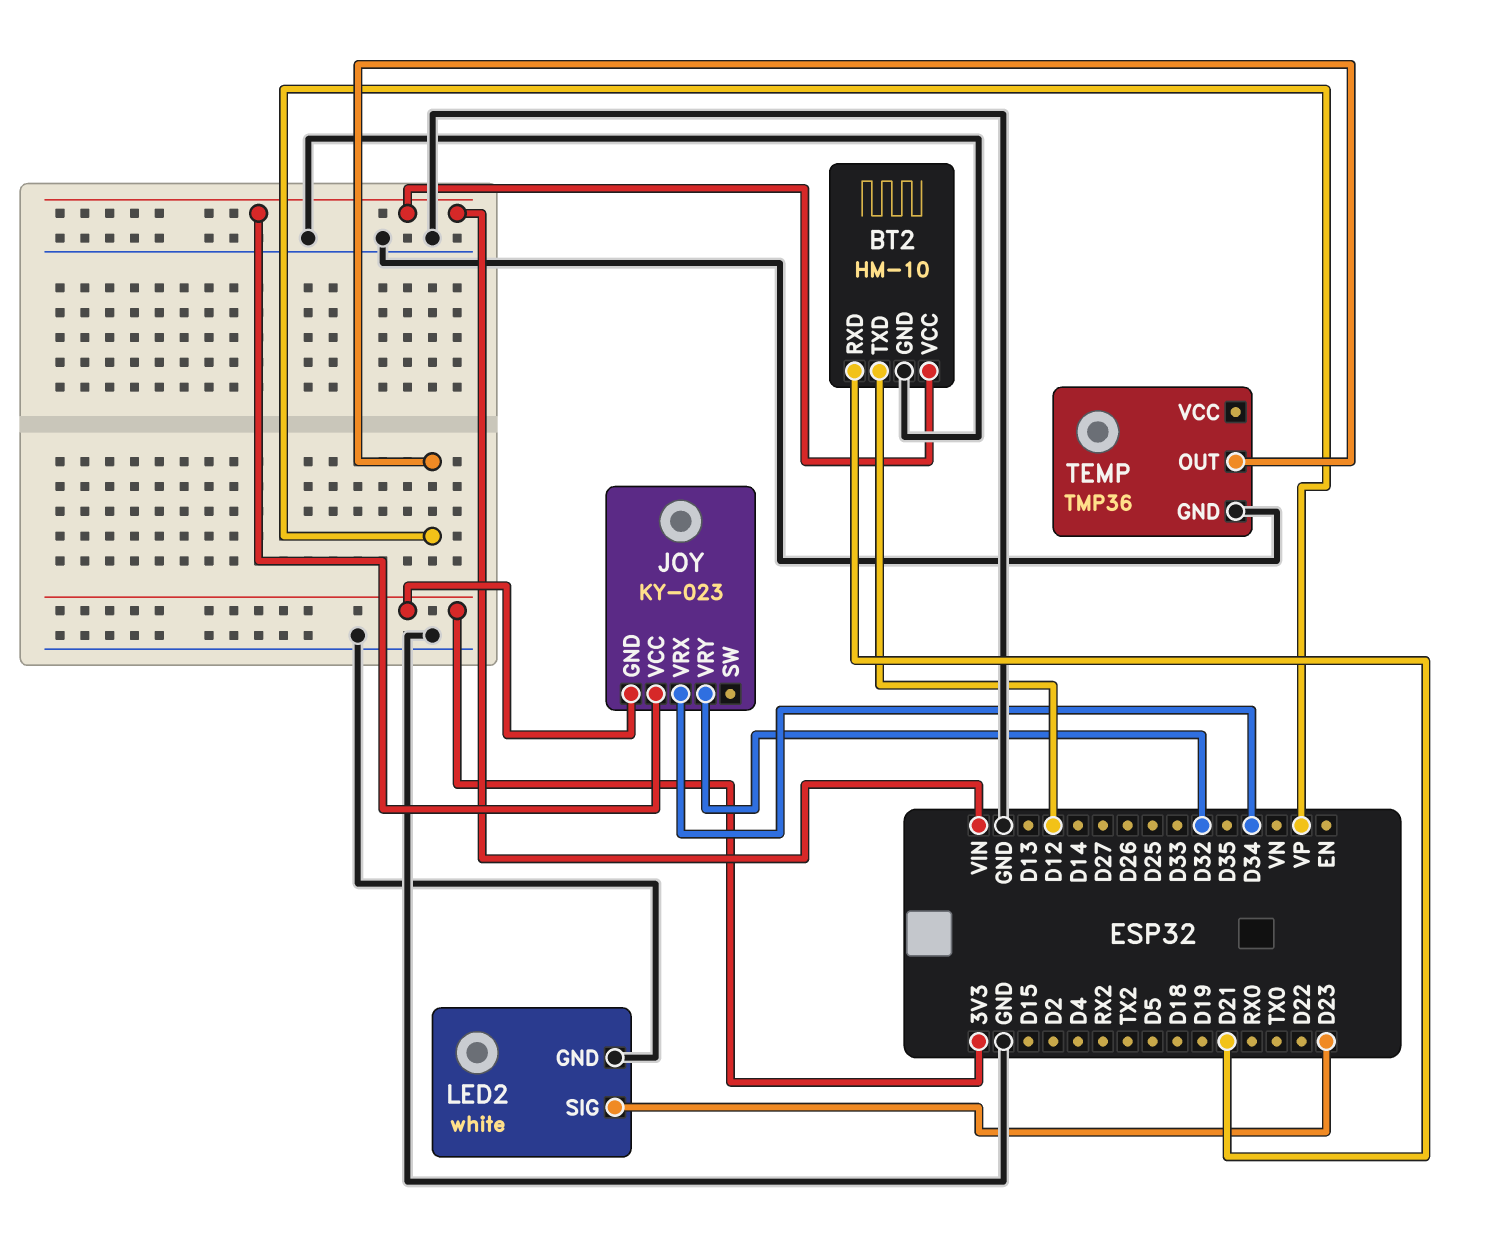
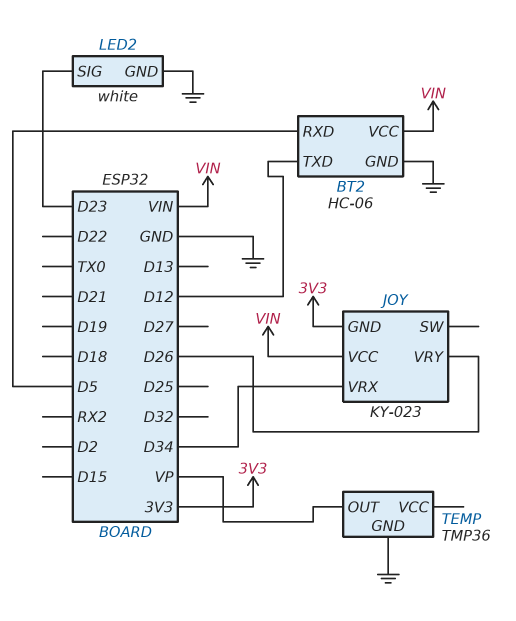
BT2: HM-10 -> HC-06
BT2 pin RXD: D21 -> D5
JOY pin VRY: D32 -> D26

